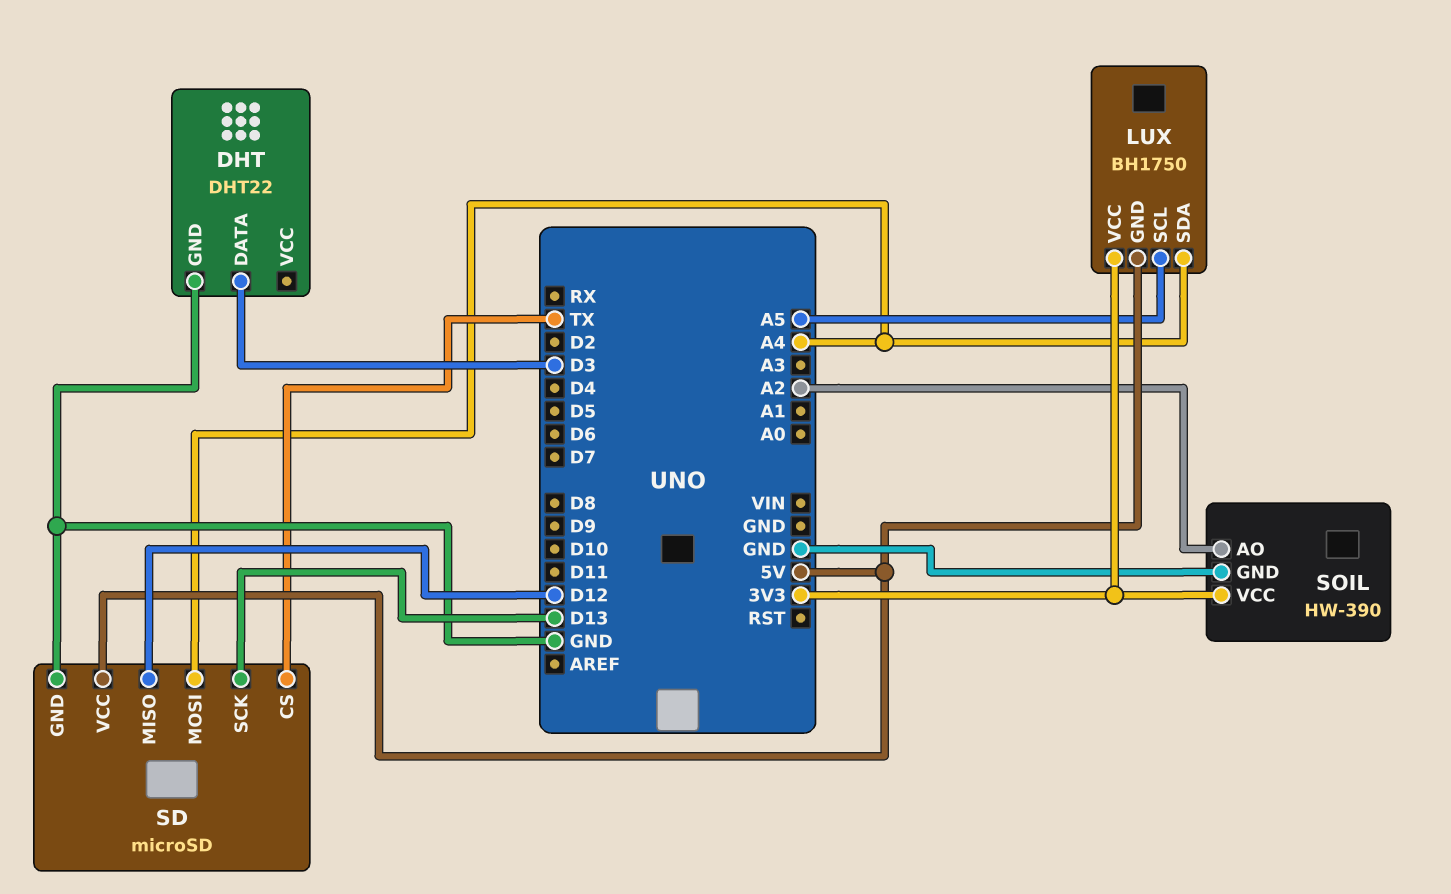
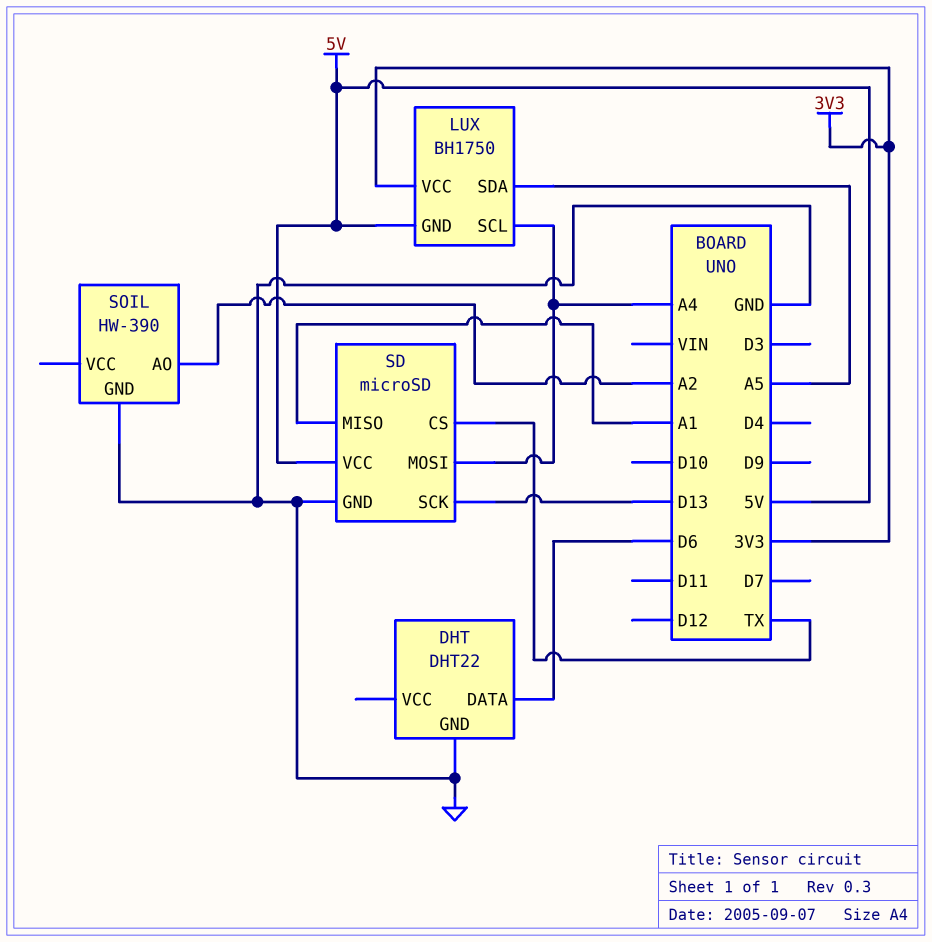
DHT pin DATA: D3 -> D6
LUX pin SCL: A5 -> A4
LUX pin SDA: A4 -> A5
SD pin MISO: D12 -> A1
SOIL pin VCC: 3V3 -> none

